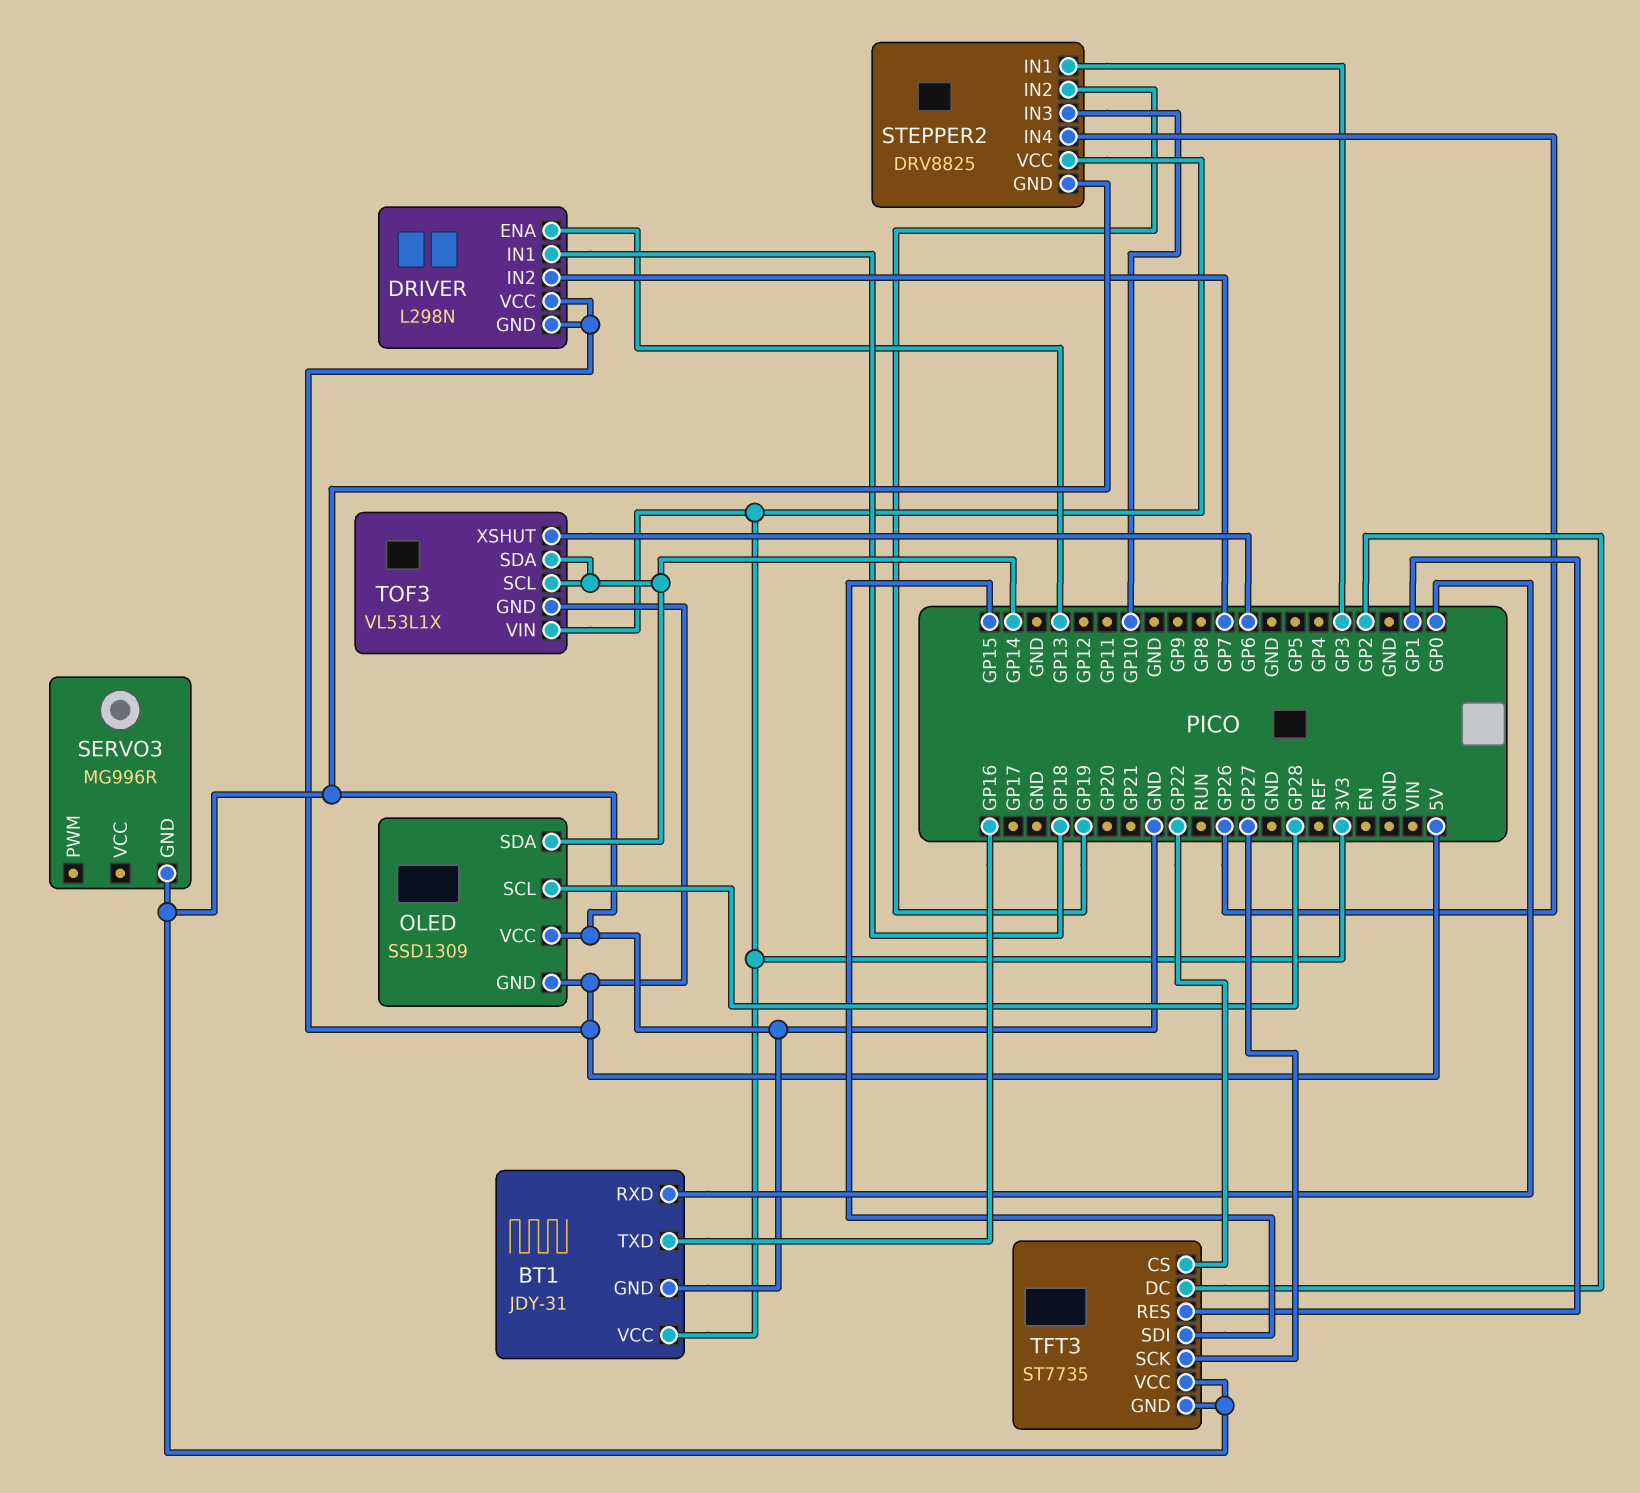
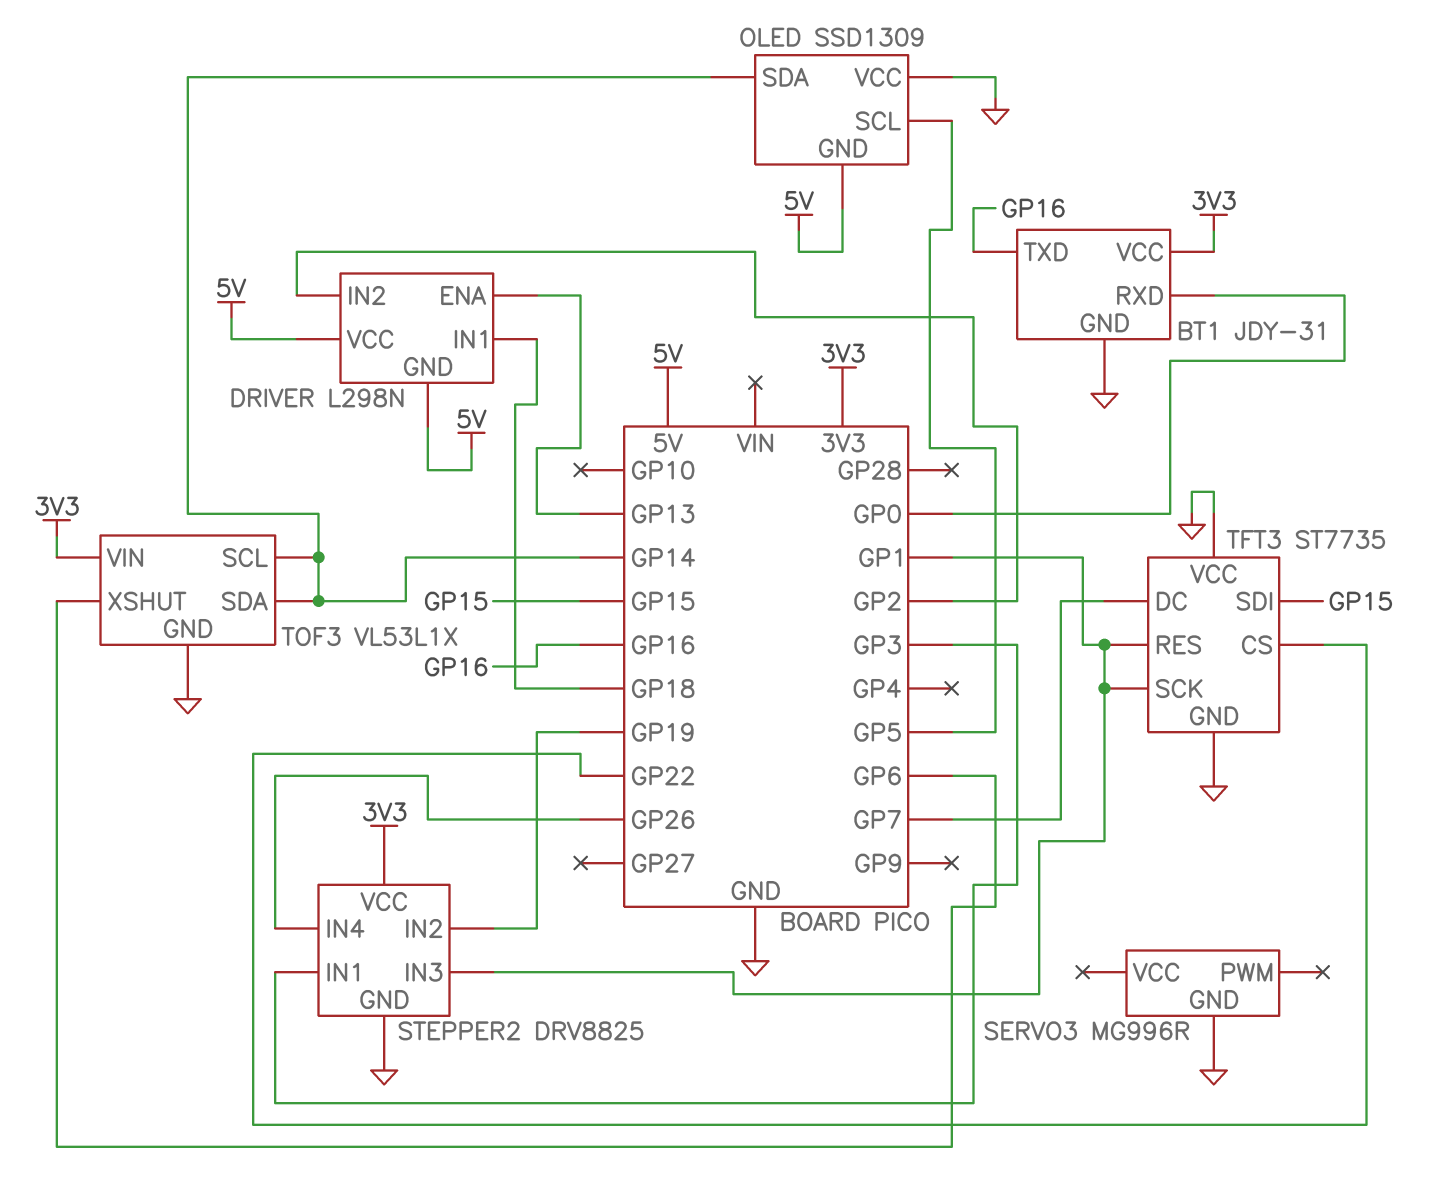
DRIVER pin IN2: GP7 -> GP2
OLED pin SCL: GP28 -> GP5
STEPPER2 pin IN3: GP10 -> GP1
TFT3 pin DC: GP2 -> GP7
TFT3 pin SCK: GP27 -> GP1
TOF3 pin GND: 5V -> GND

